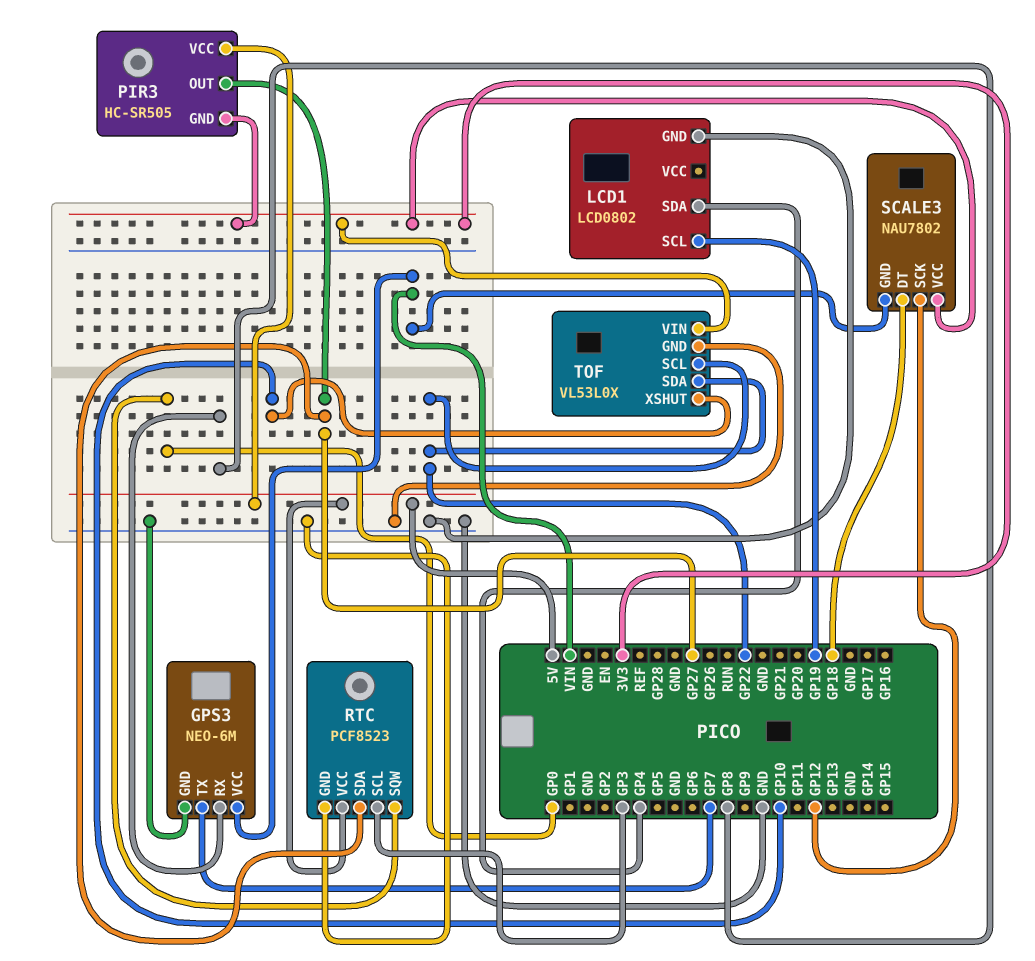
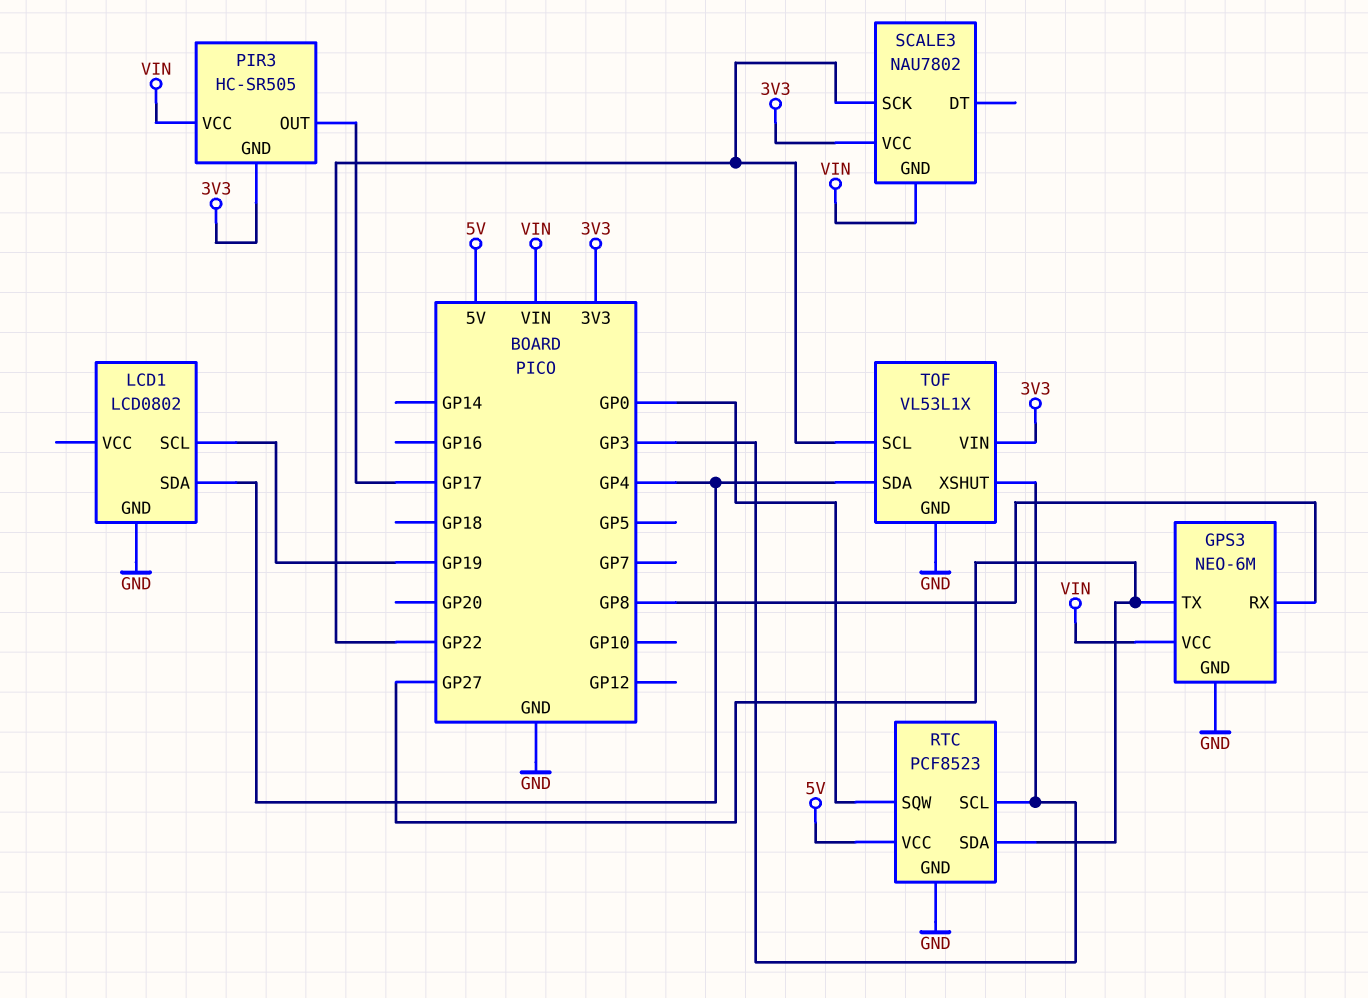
GPS3 pin TX: GP7 -> GP27
PIR3 pin OUT: GP27 -> GP17
PIR3 pin VCC: 5V -> VIN
SCALE3 pin DT: GP18 -> none
SCALE3 pin SCK: GP12 -> GP22
TOF: VL53L0X -> VL53L1X
TOF pin SDA: GP22 -> GP4
TOF pin XSHUT: GP10 -> GP3

